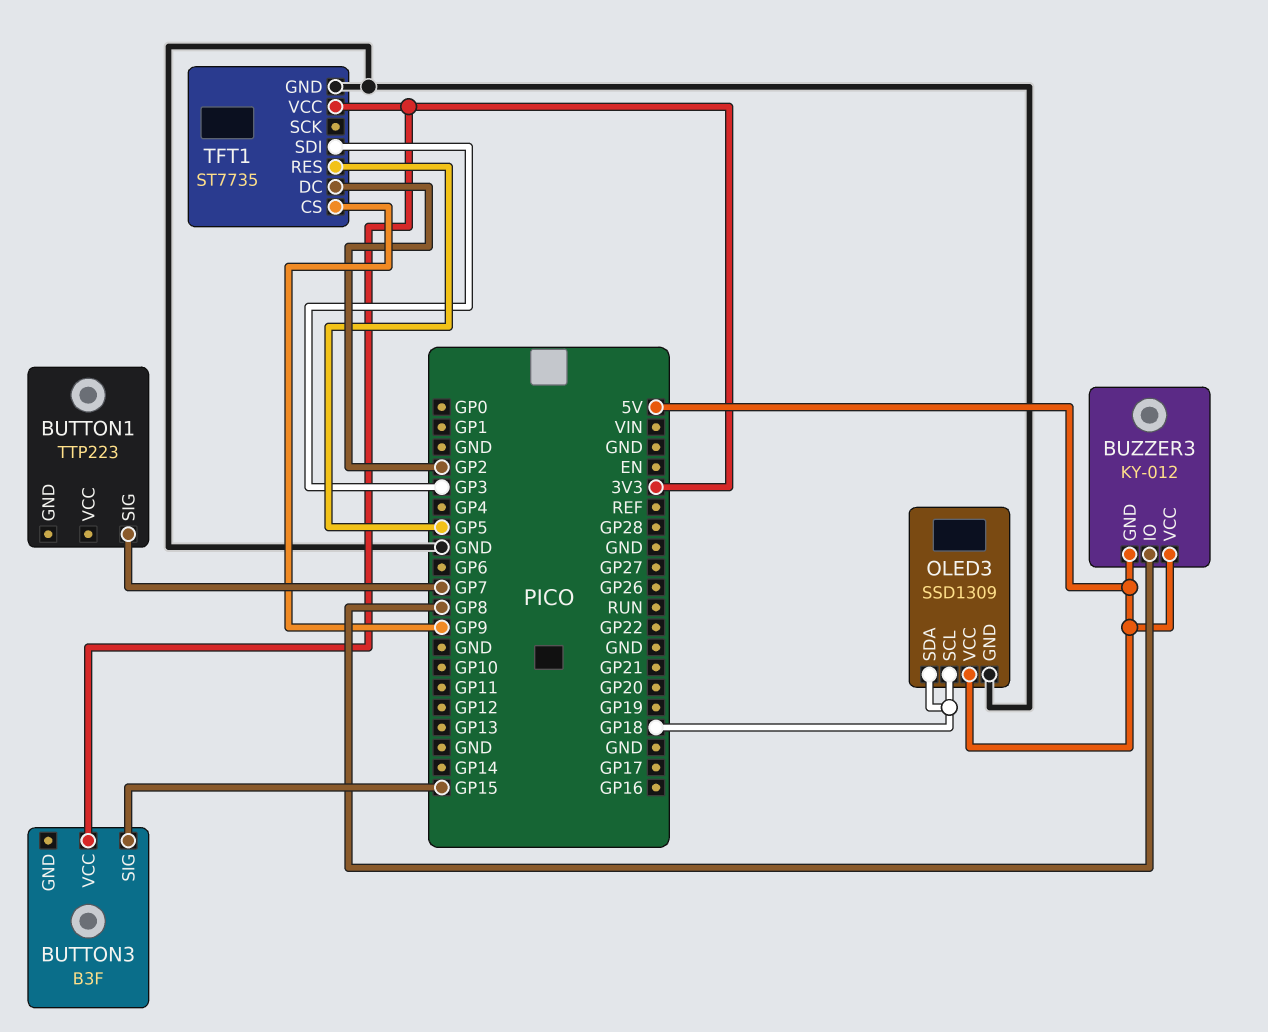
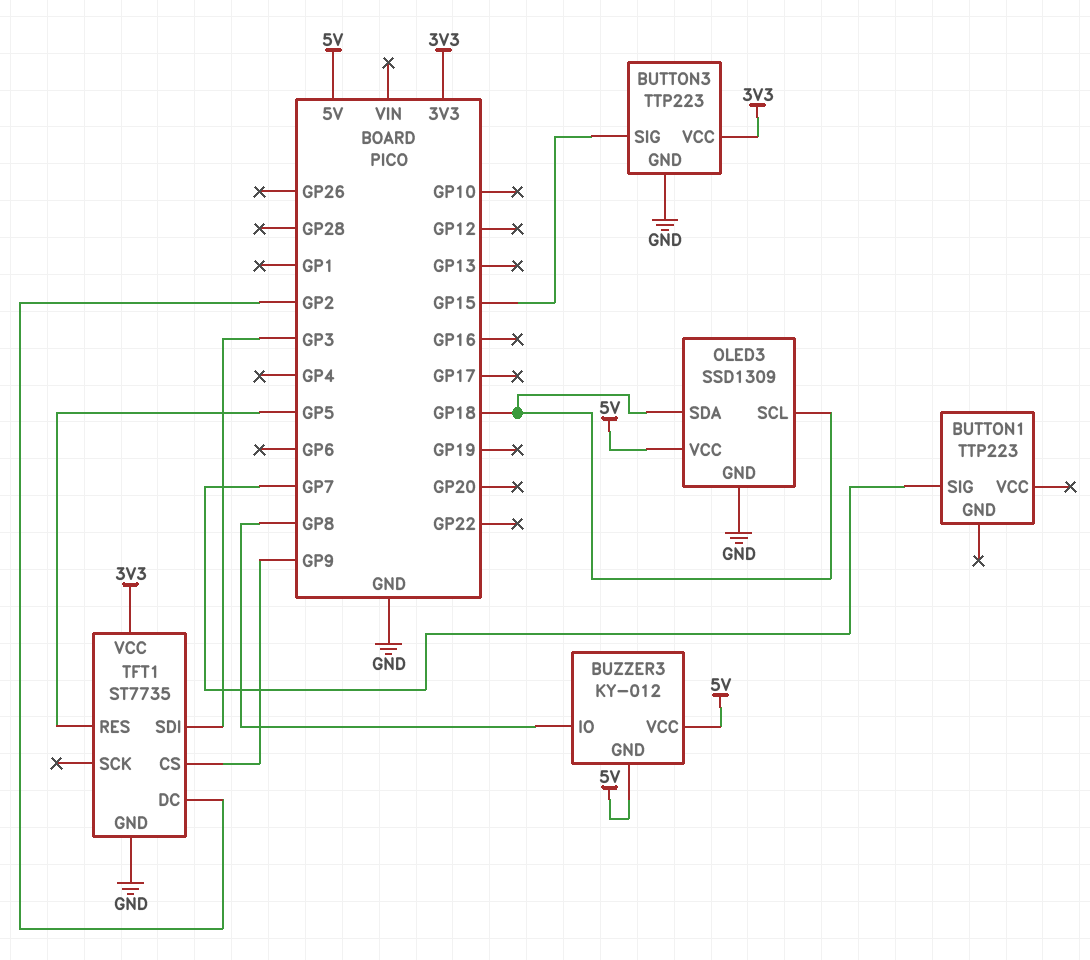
BUTTON3: B3F -> TTP223
BUTTON3 pin GND: none -> GND

